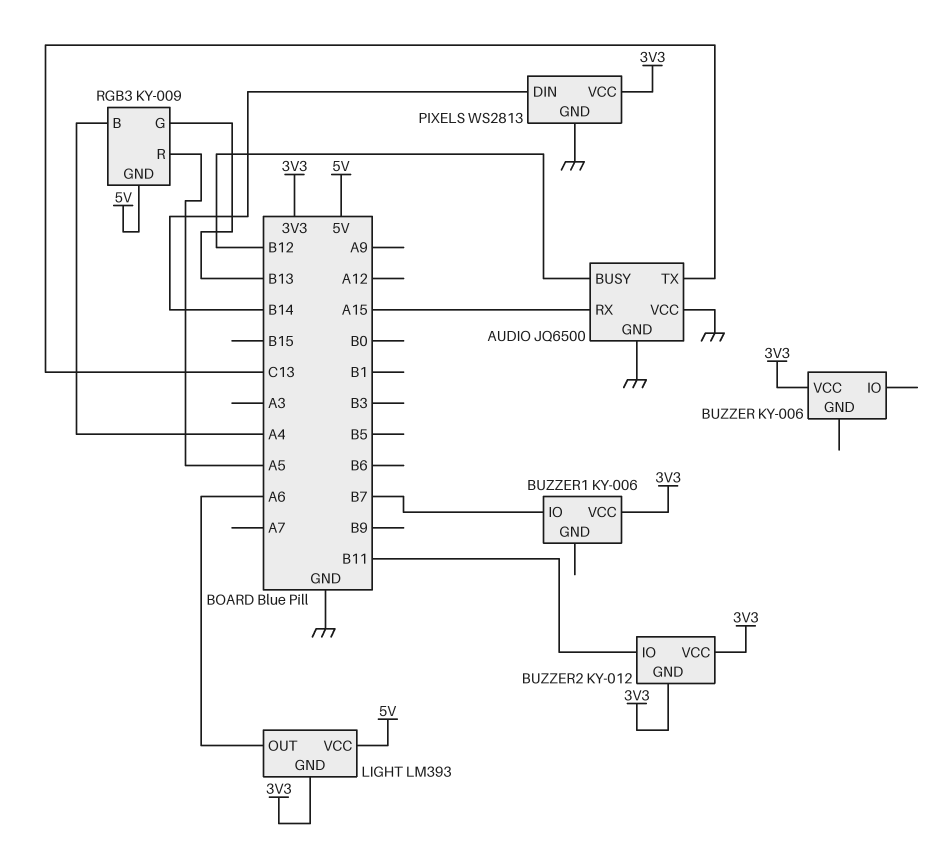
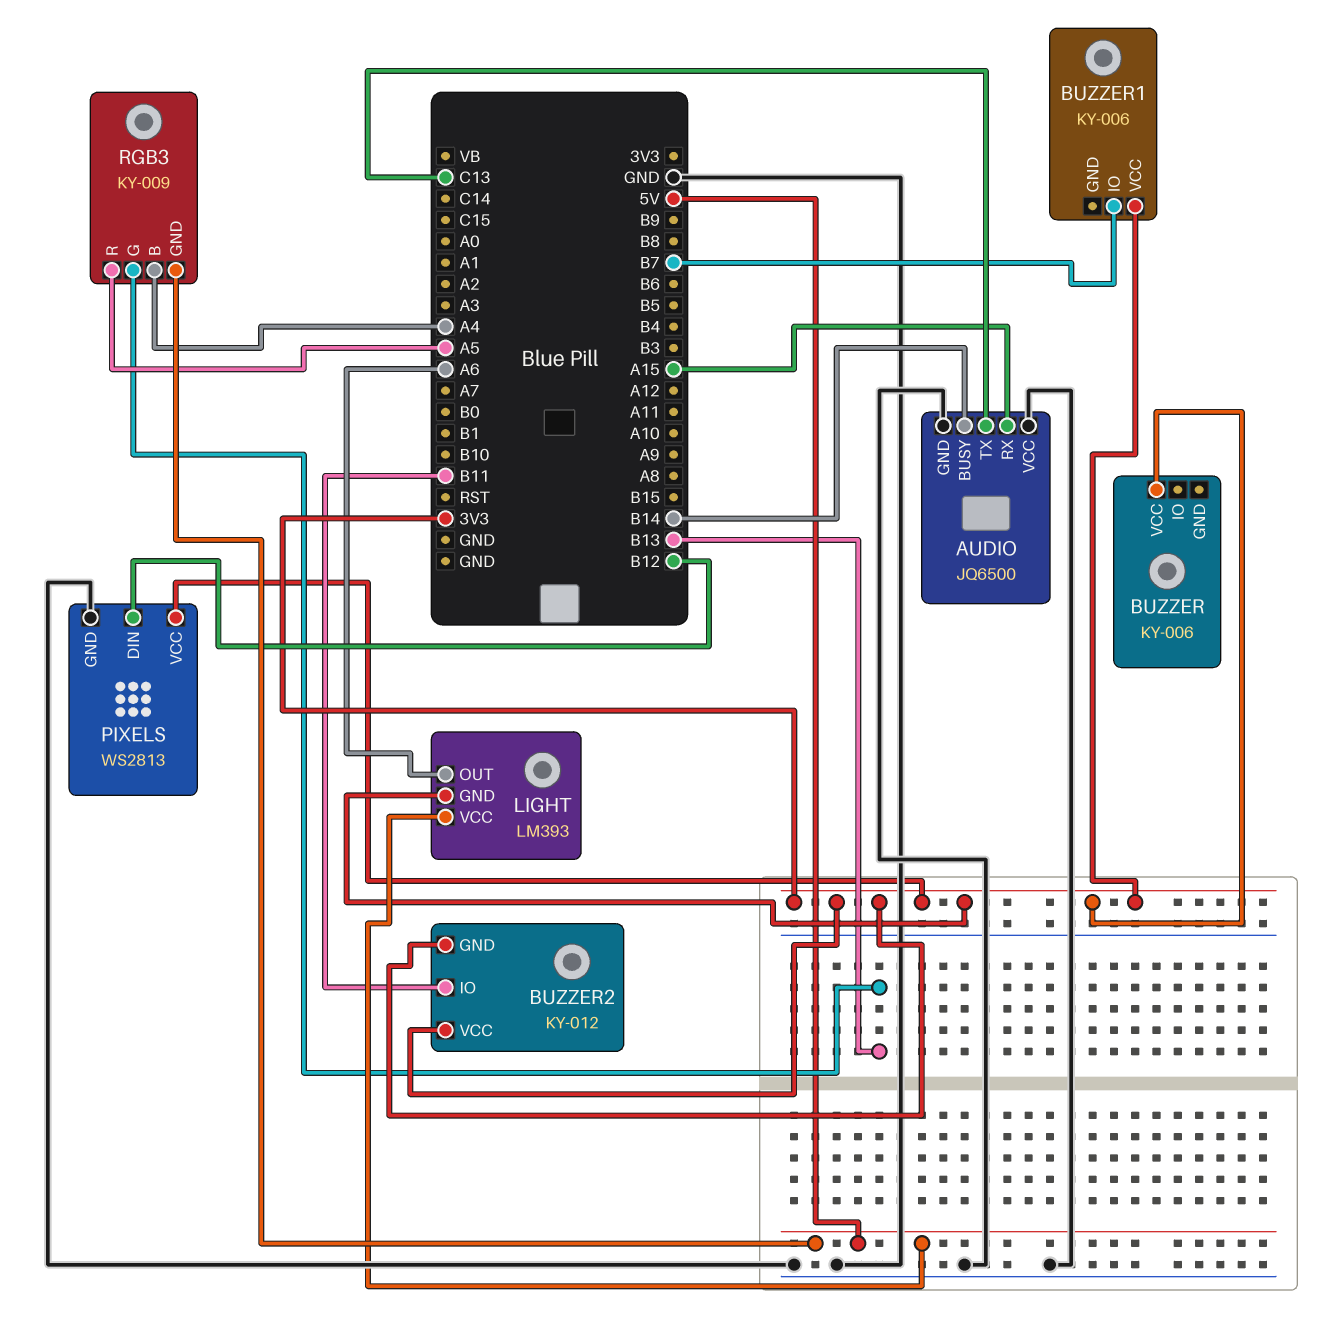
AUDIO pin BUSY: B12 -> B14
PIXELS pin DIN: B14 -> B12

